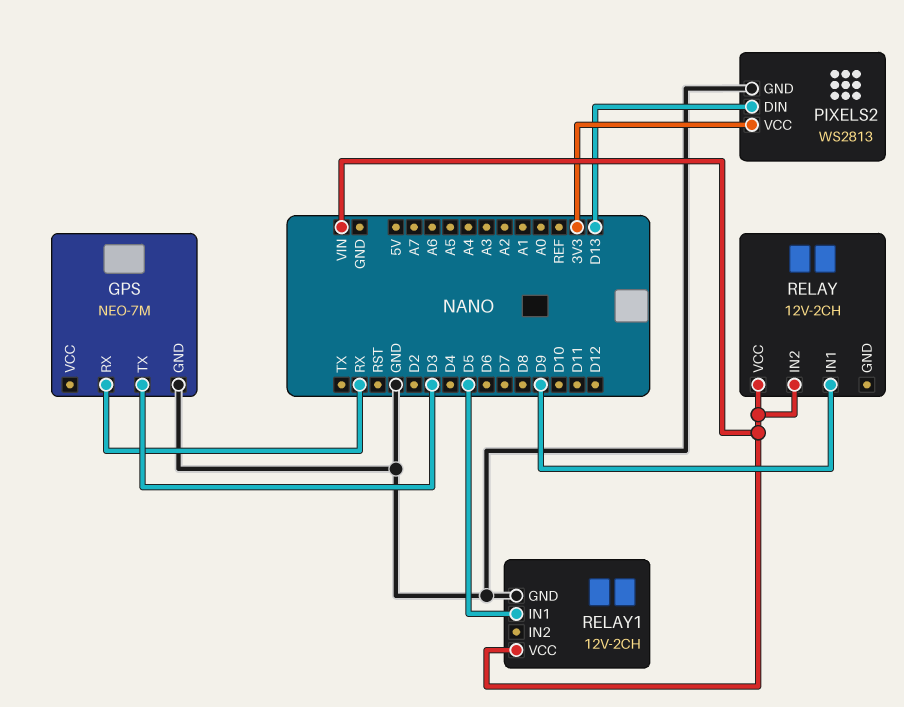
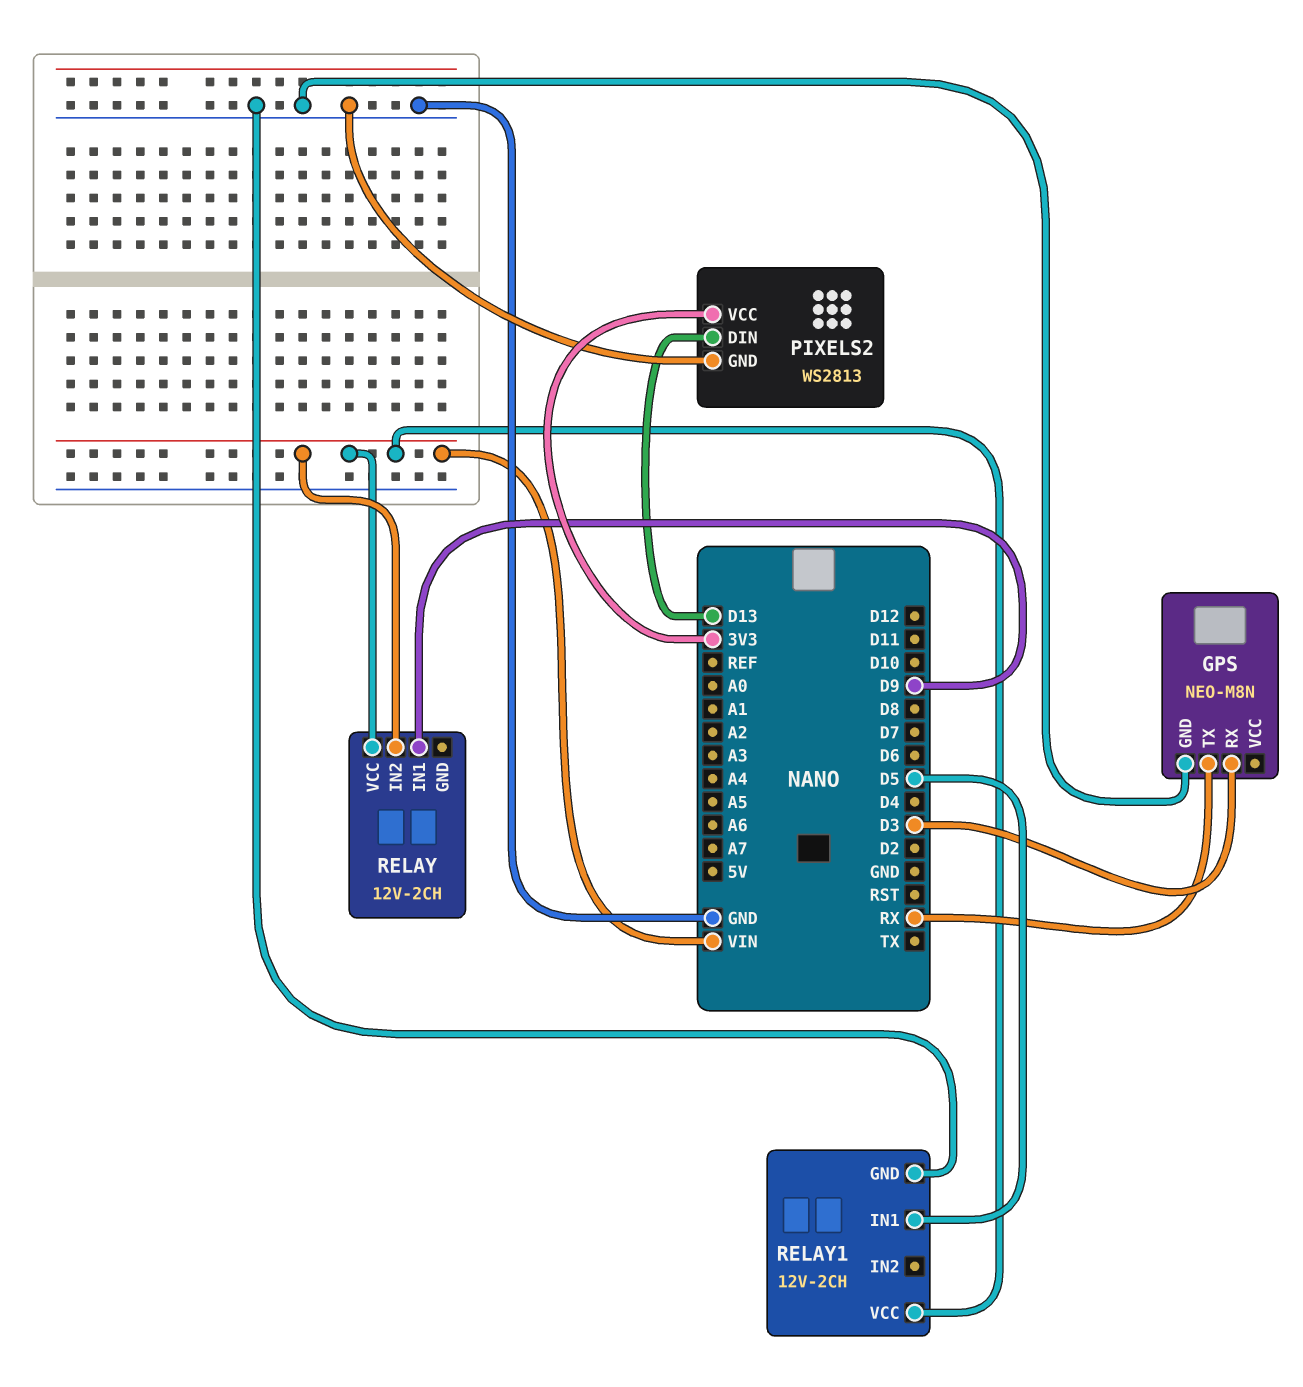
GPS: NEO-7M -> NEO-M8N
GPS pin RX: RX -> D3
GPS pin TX: D3 -> RX

